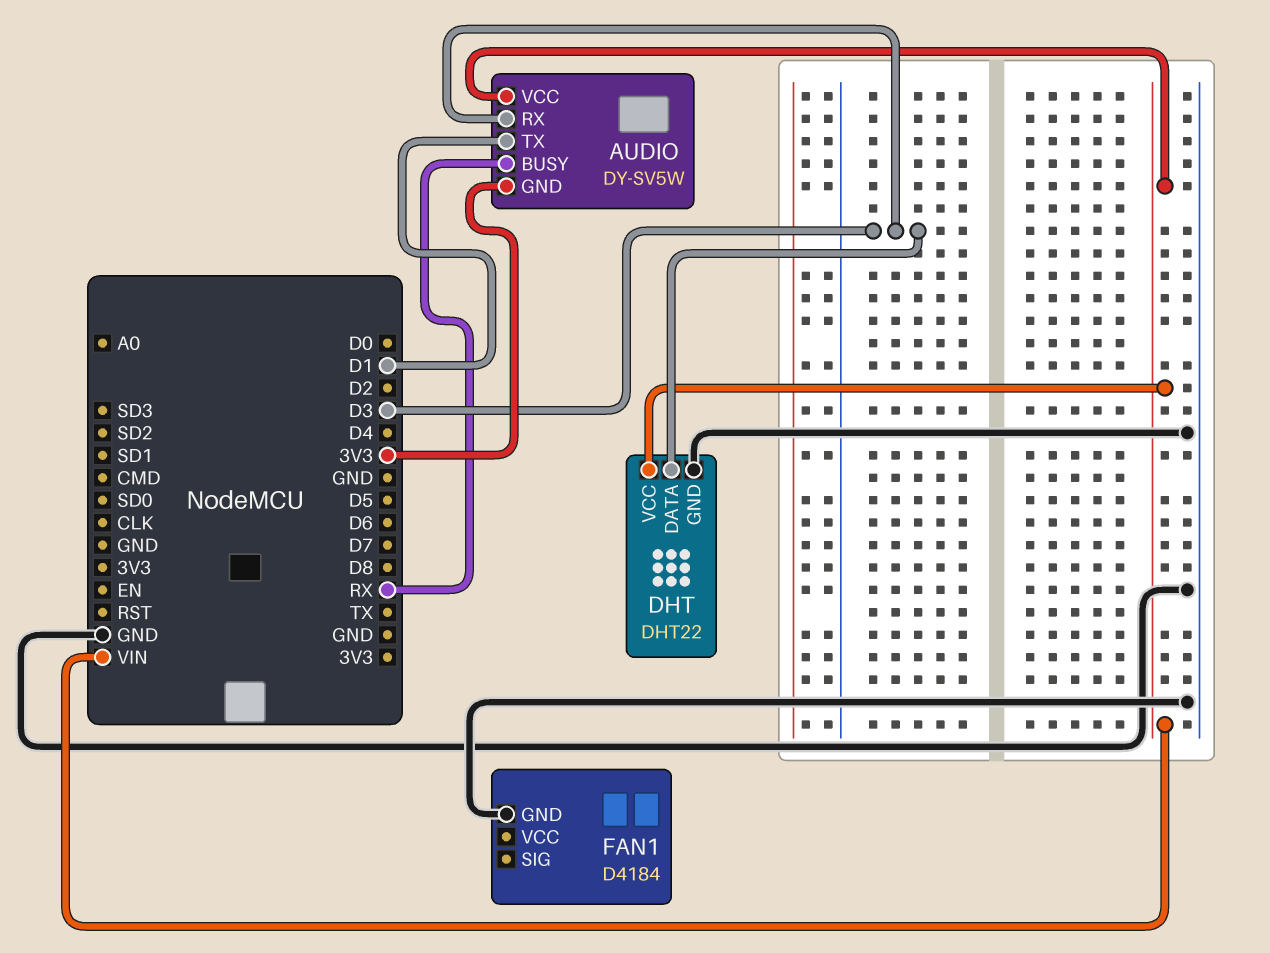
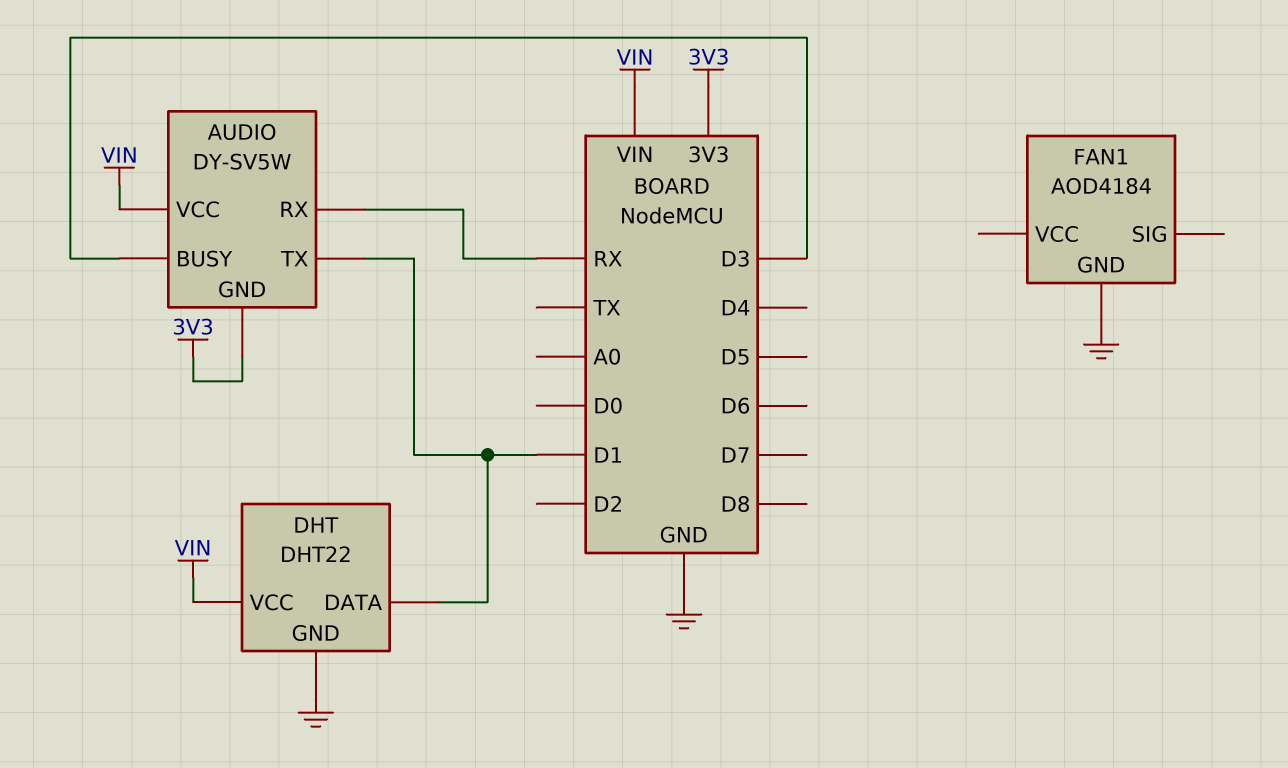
AUDIO pin BUSY: RX -> D3
AUDIO pin RX: D3 -> RX
DHT pin DATA: D3 -> D1
FAN1: D4184 -> AOD4184

